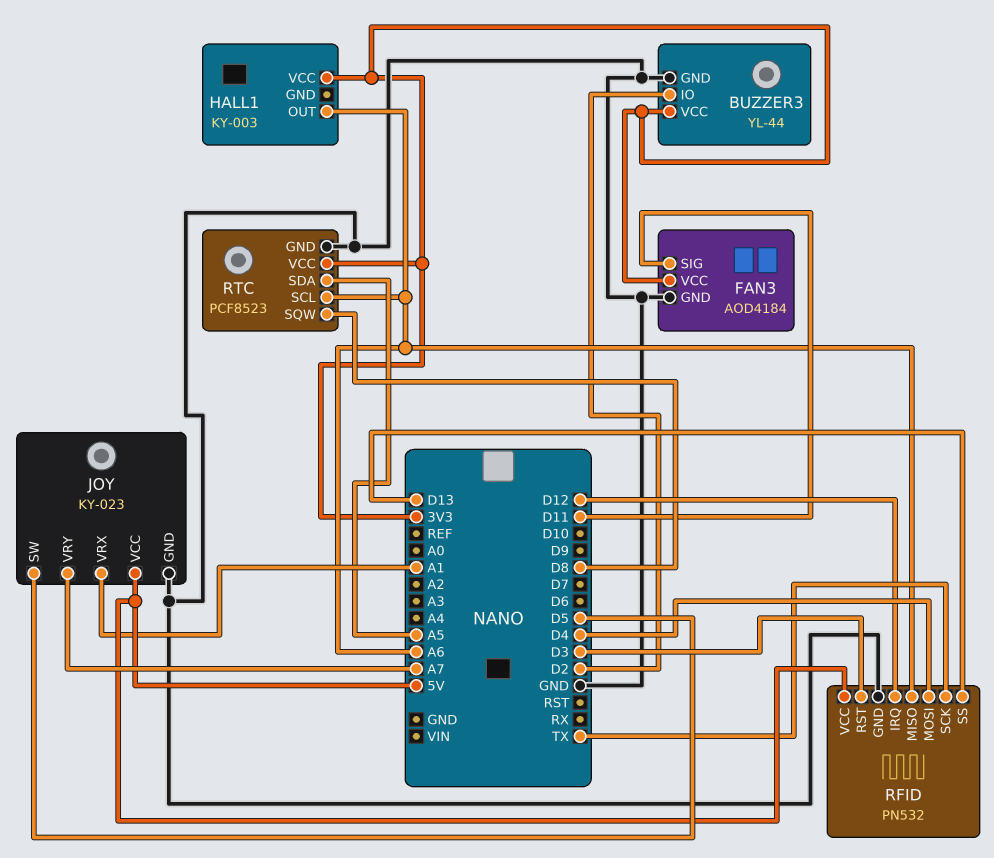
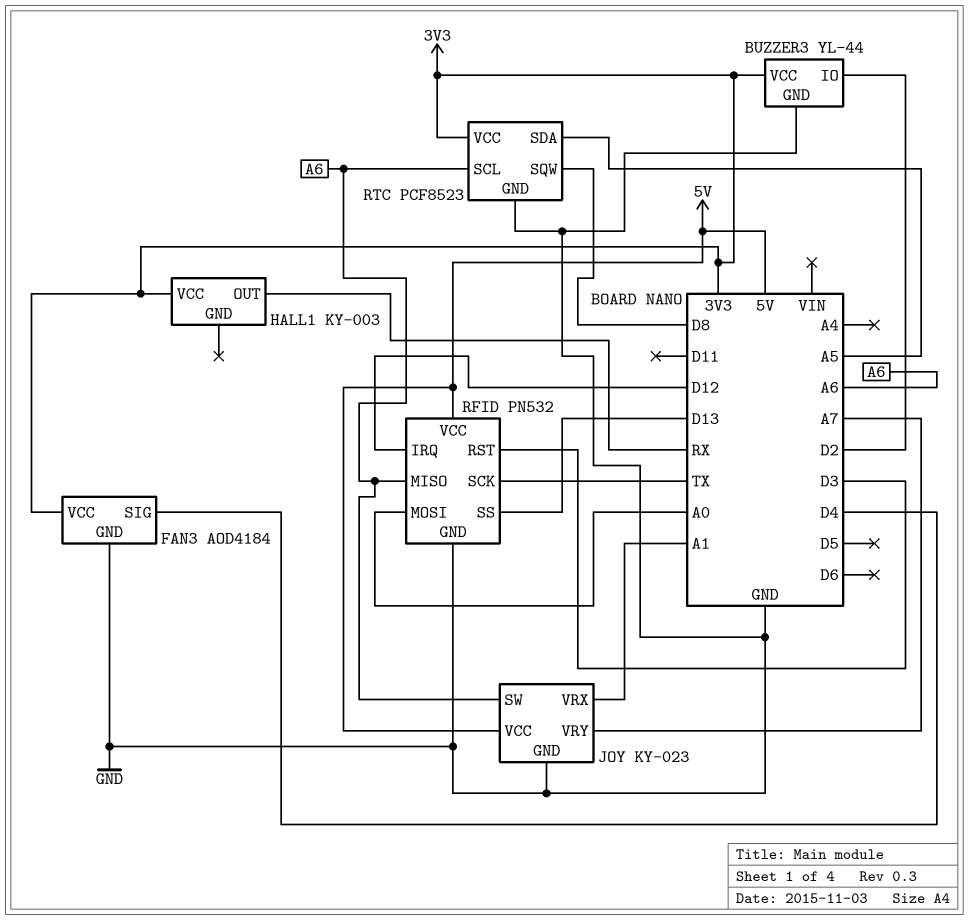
FAN3 pin SIG: D11 -> D4
HALL1 pin OUT: A6 -> RX
JOY pin SW: D5 -> A6
RFID pin MOSI: D4 -> A0

